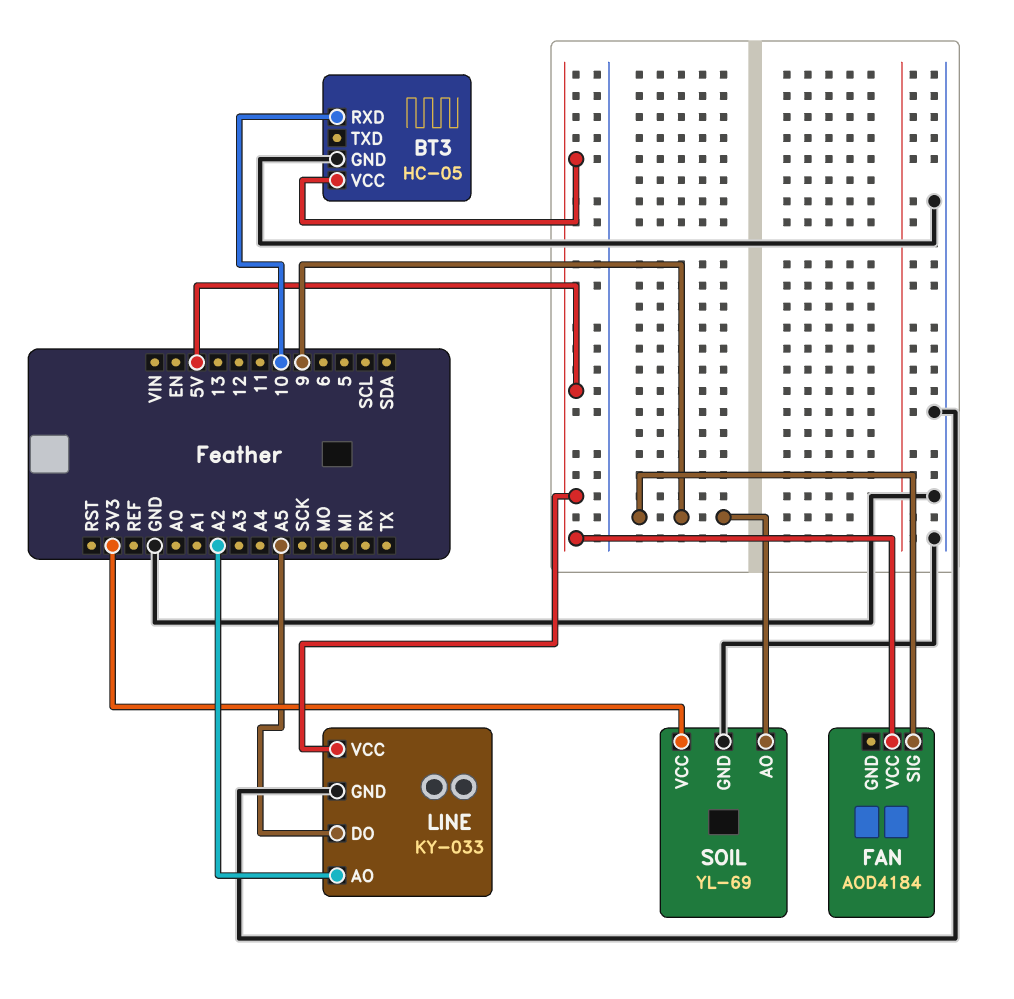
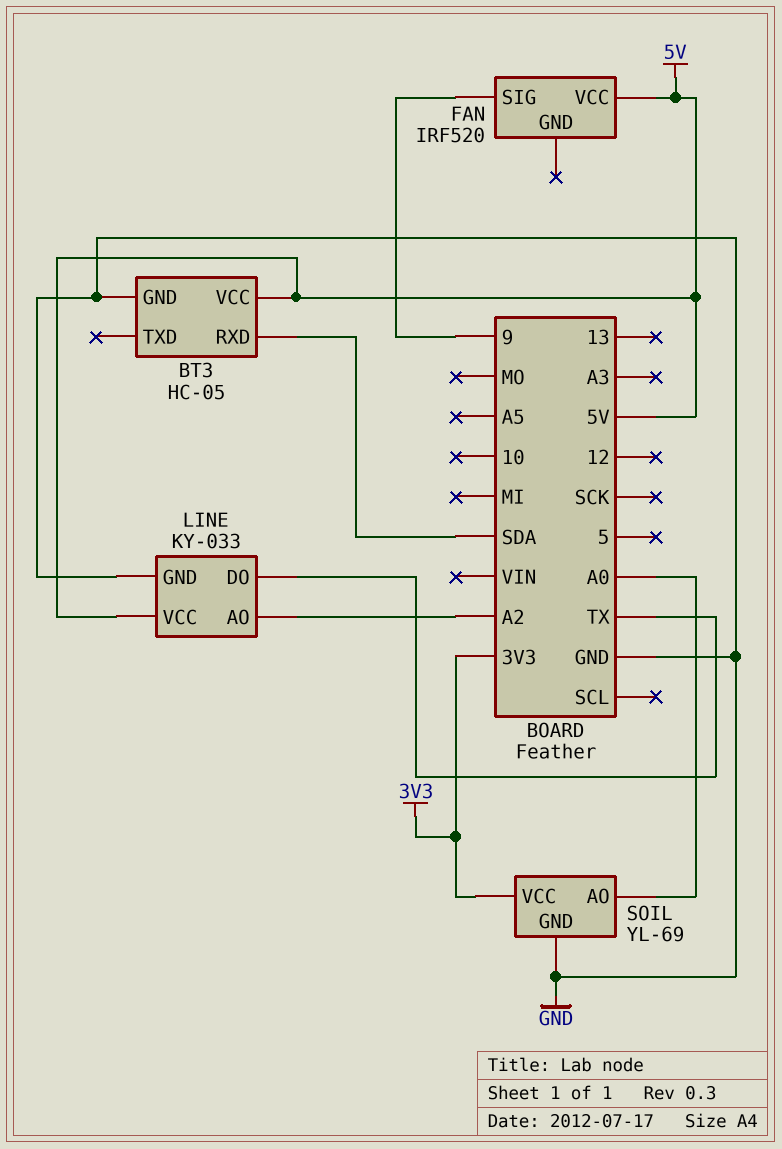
BT3 pin RXD: 10 -> SDA
FAN: AOD4184 -> IRF520
LINE pin DO: A5 -> TX
SOIL pin AO: 9 -> A0

